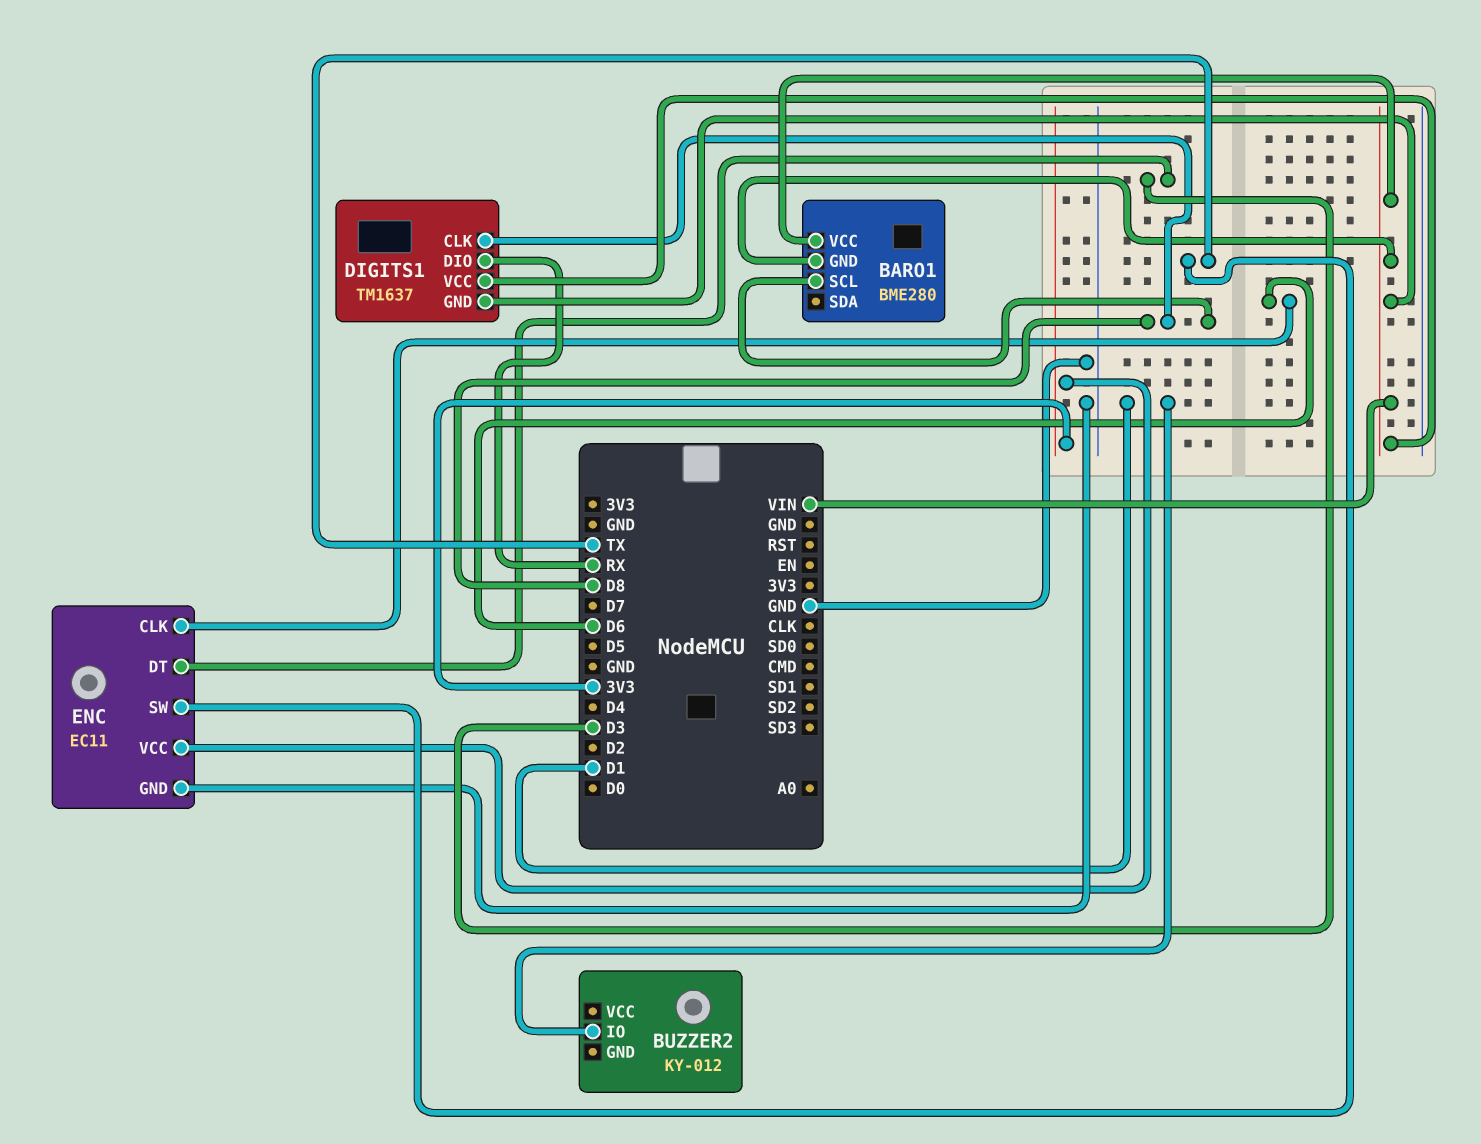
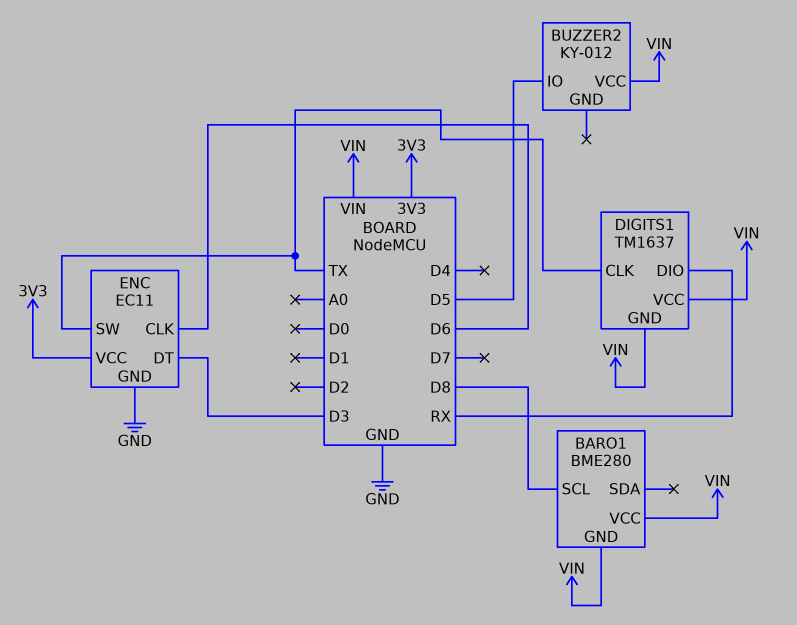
BUZZER2 pin IO: D1 -> D5
BUZZER2 pin VCC: none -> VIN
DIGITS1 pin CLK: D8 -> TX

